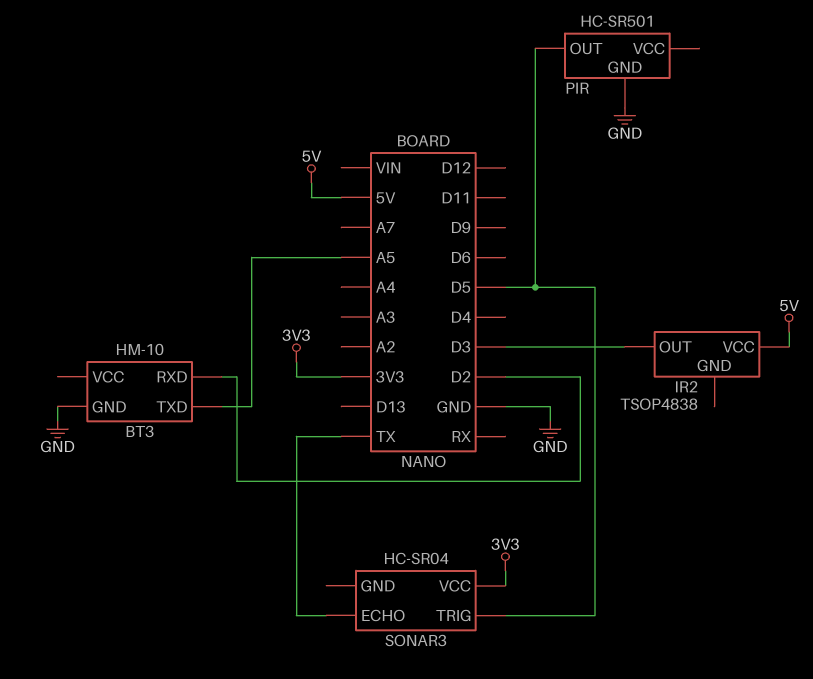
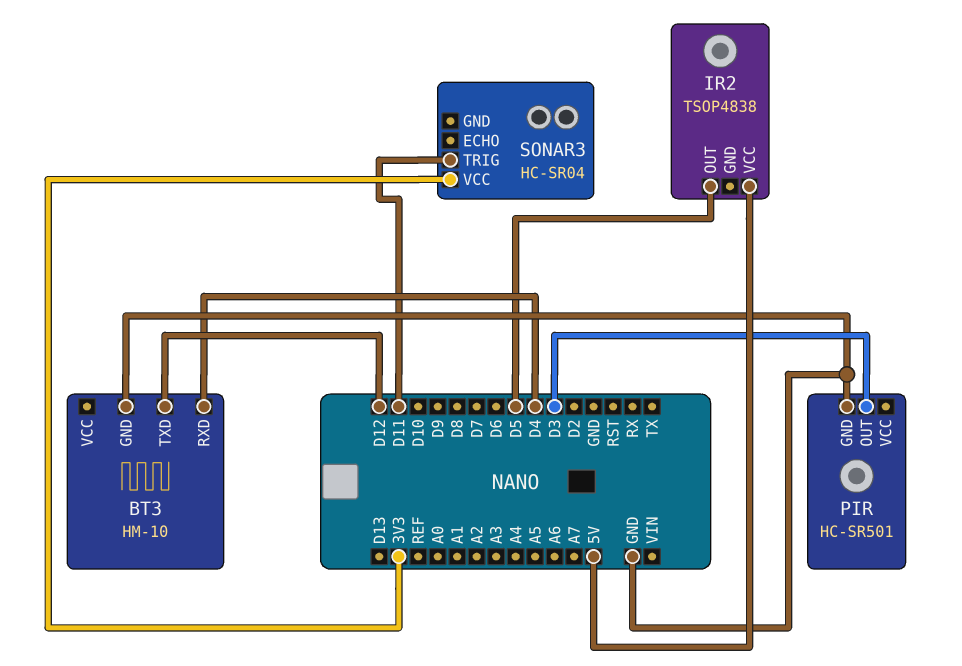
BT3 pin RXD: D2 -> D4
BT3 pin TXD: A5 -> D12
IR2 pin OUT: D3 -> D5
PIR pin OUT: D5 -> D3
SONAR3 pin ECHO: TX -> none
SONAR3 pin TRIG: D5 -> D11

